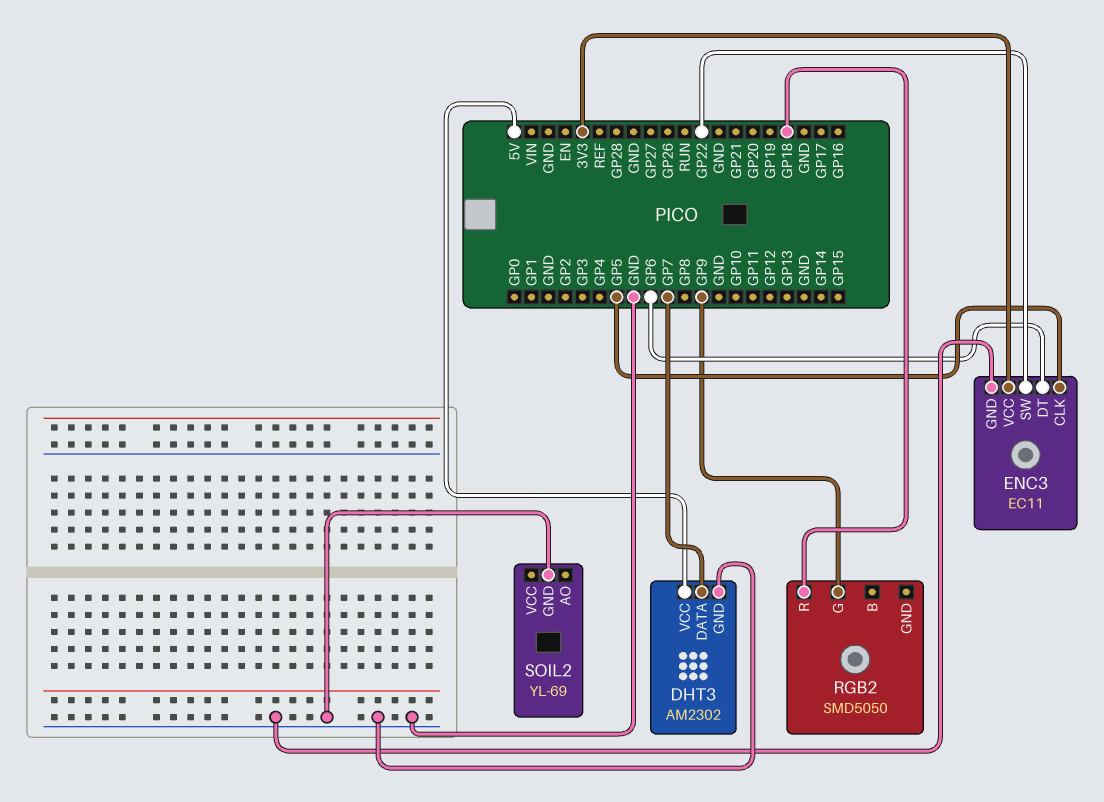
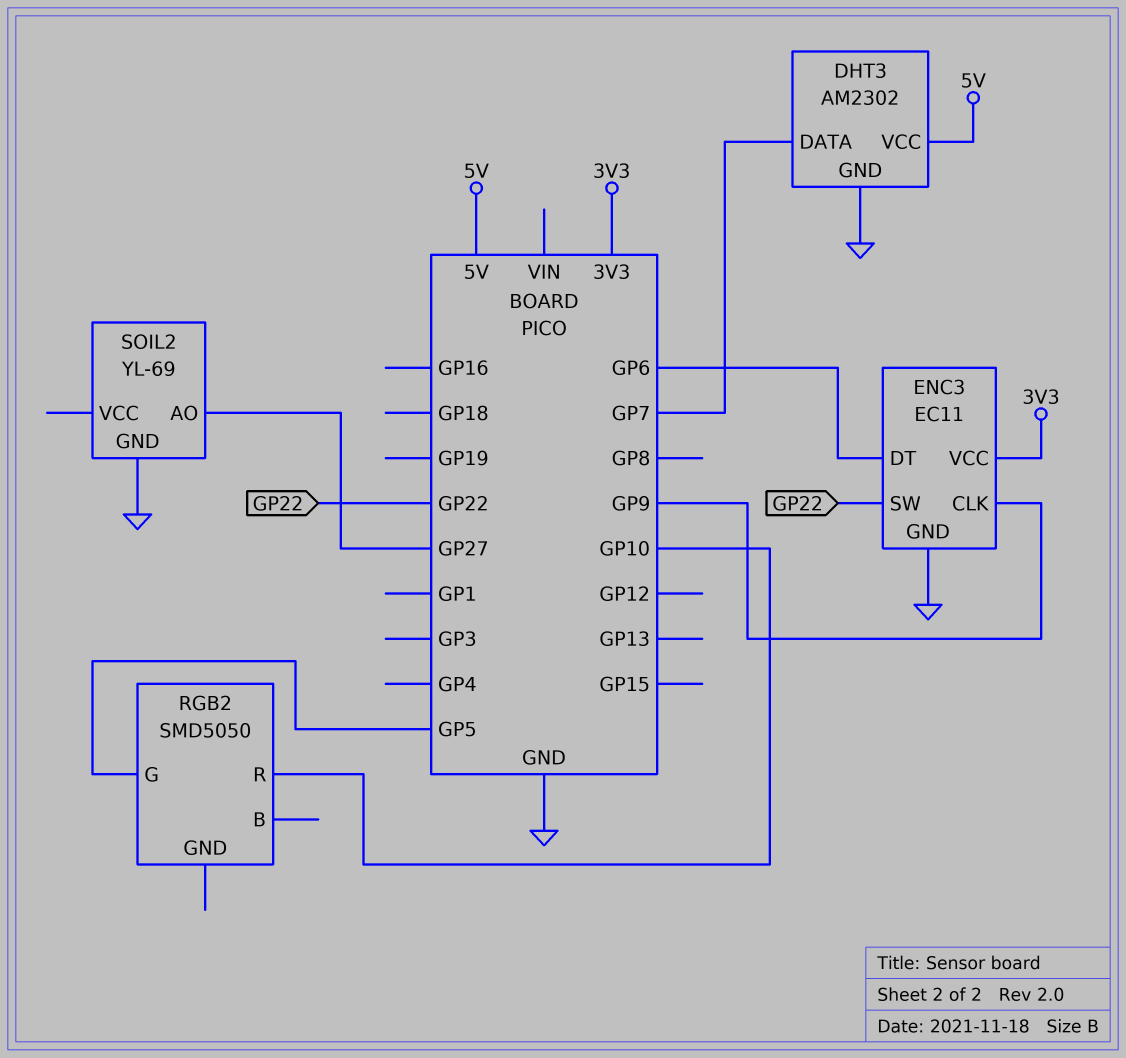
ENC3 pin CLK: GP5 -> GP9
RGB2 pin G: GP9 -> GP5
RGB2 pin R: GP18 -> GP10
SOIL2 pin AO: none -> GP27

